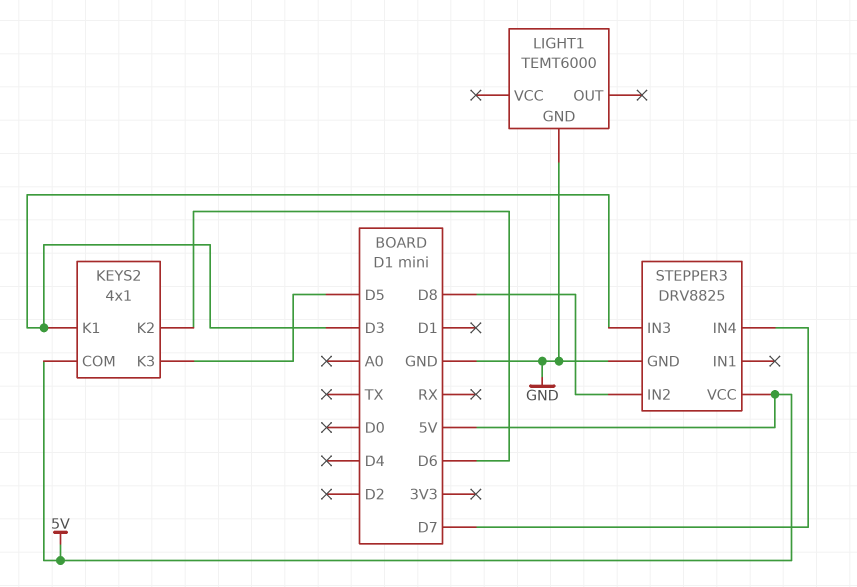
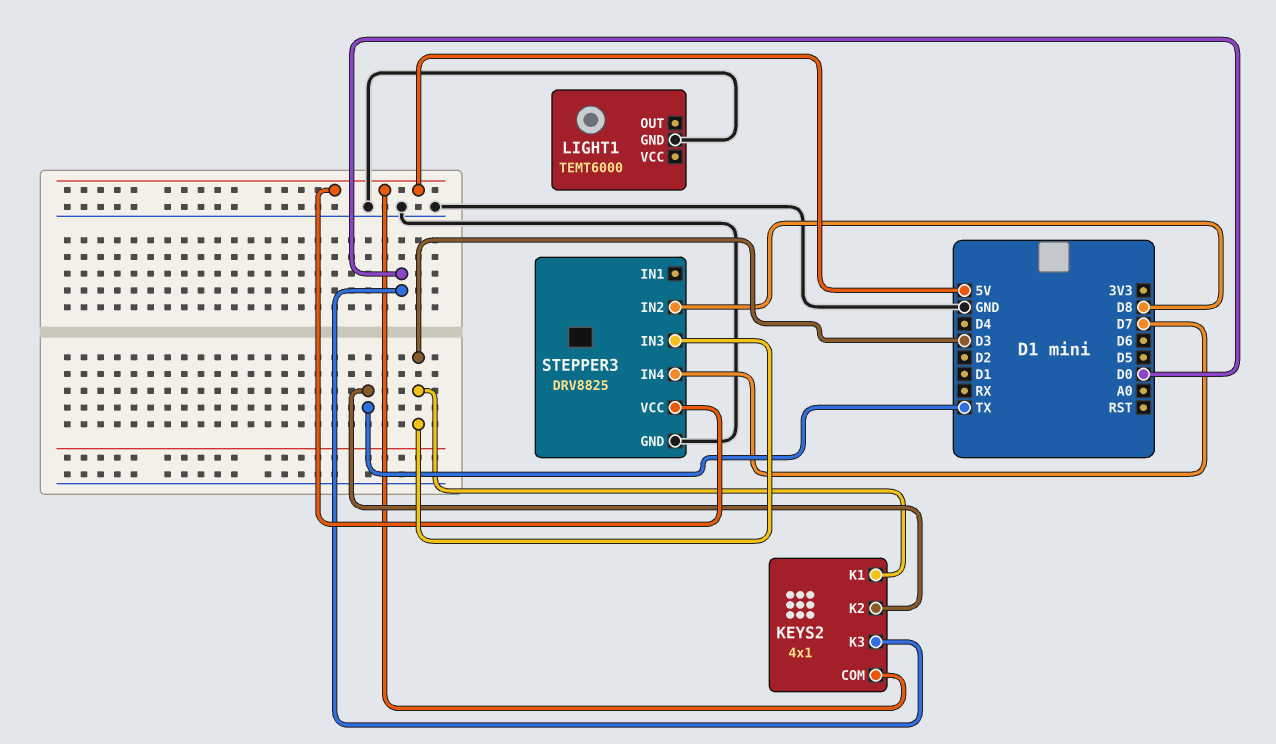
KEYS2 pin K2: D6 -> TX
KEYS2 pin K3: D5 -> D0

